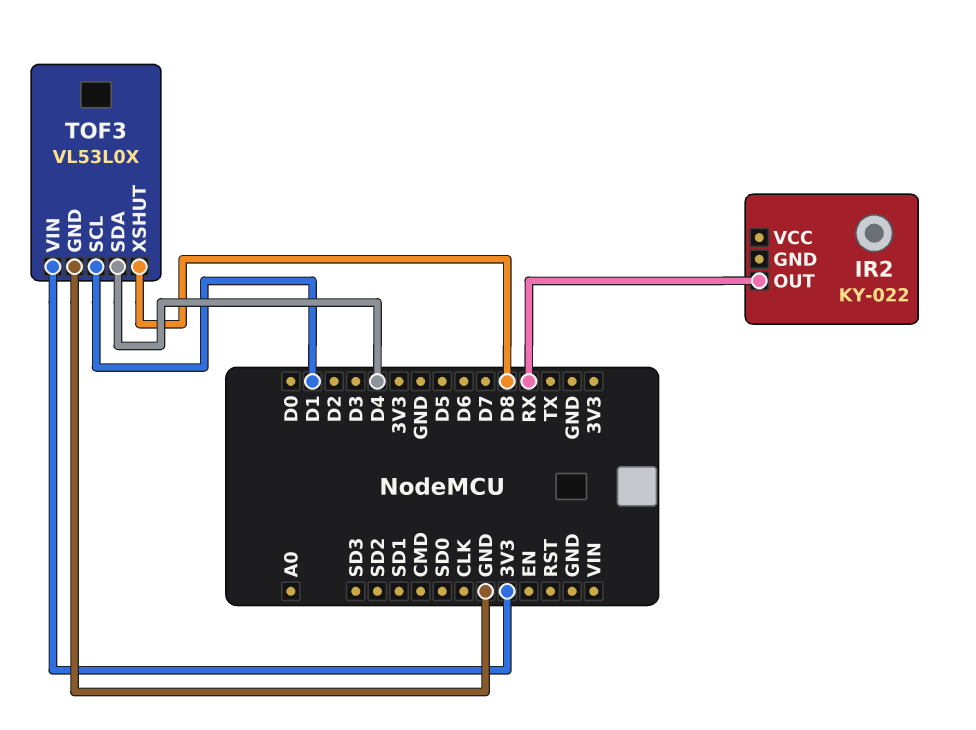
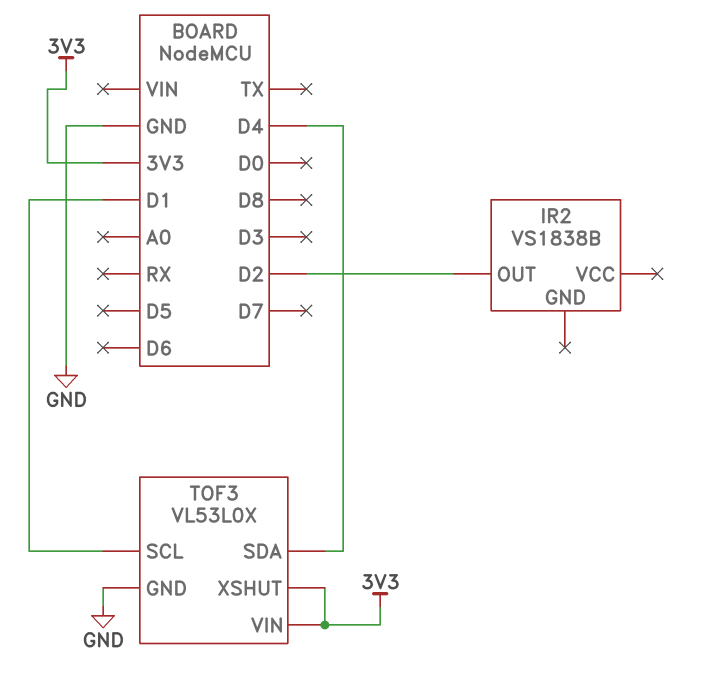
IR2: KY-022 -> VS1838B
IR2 pin OUT: RX -> D2
TOF3 pin XSHUT: D8 -> 3V3

